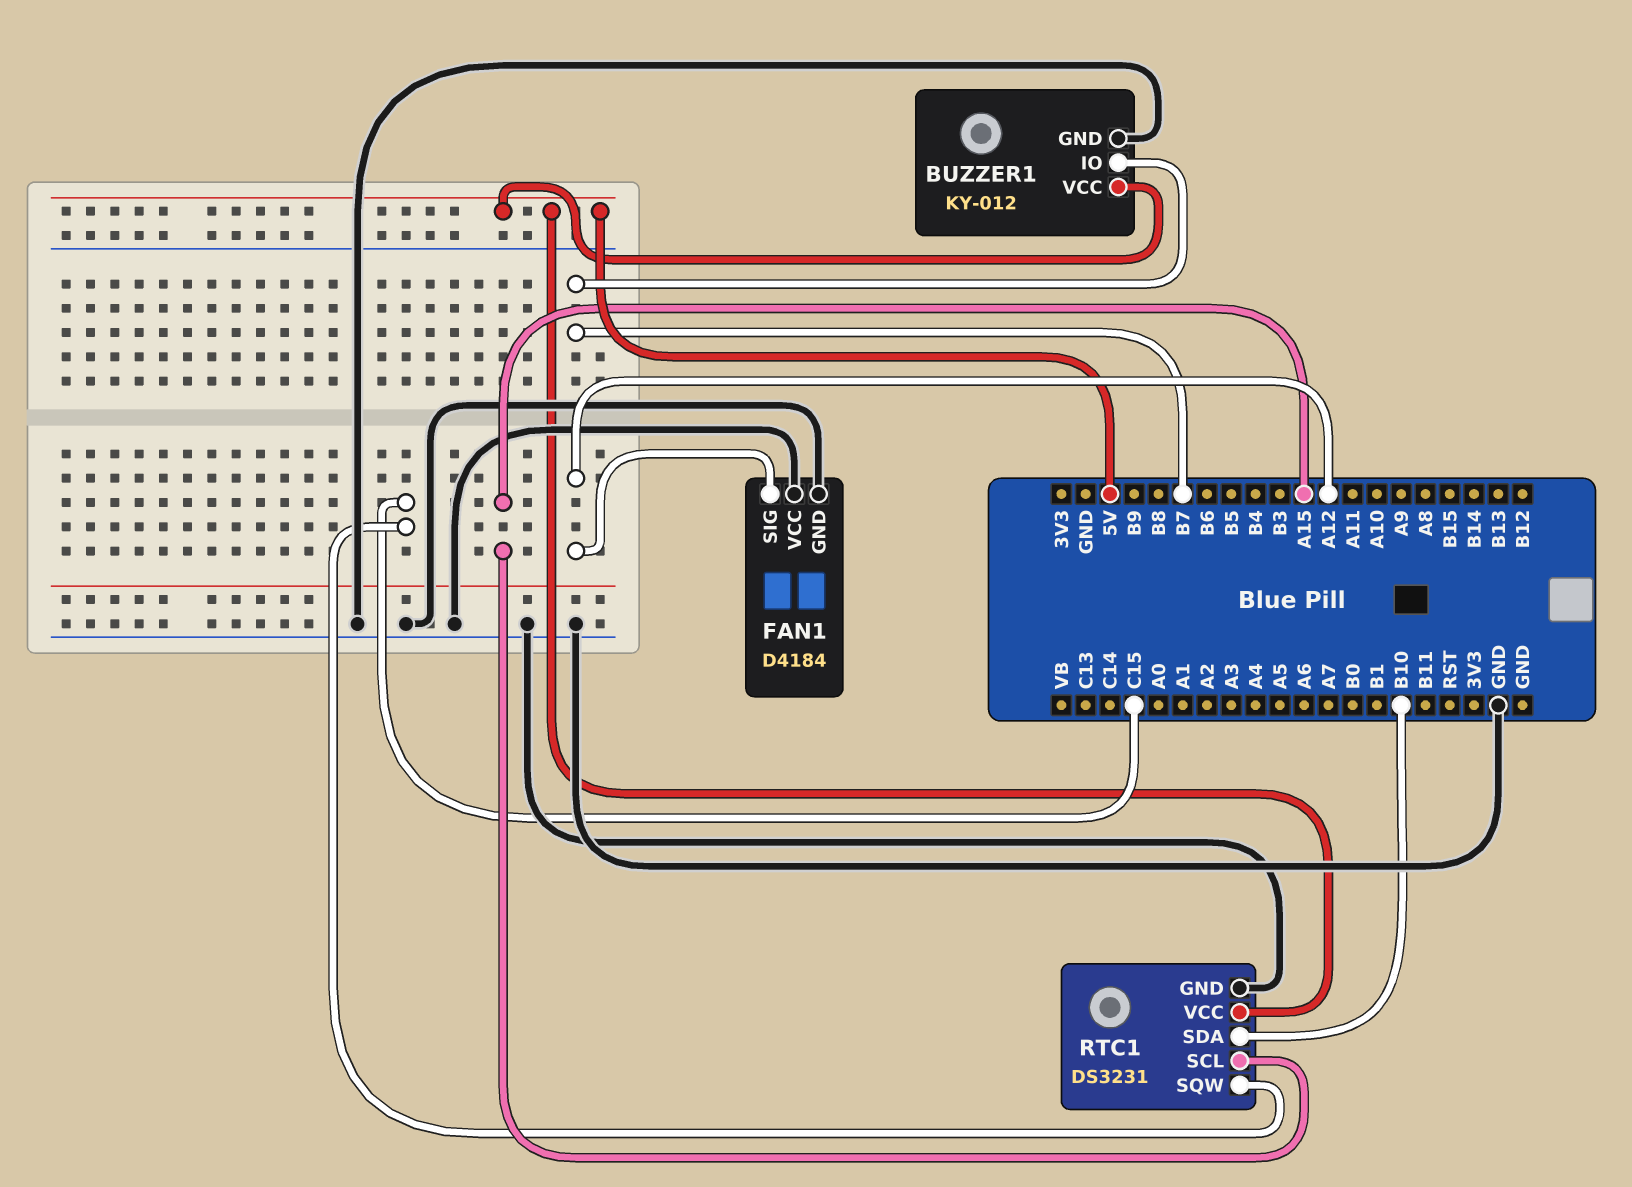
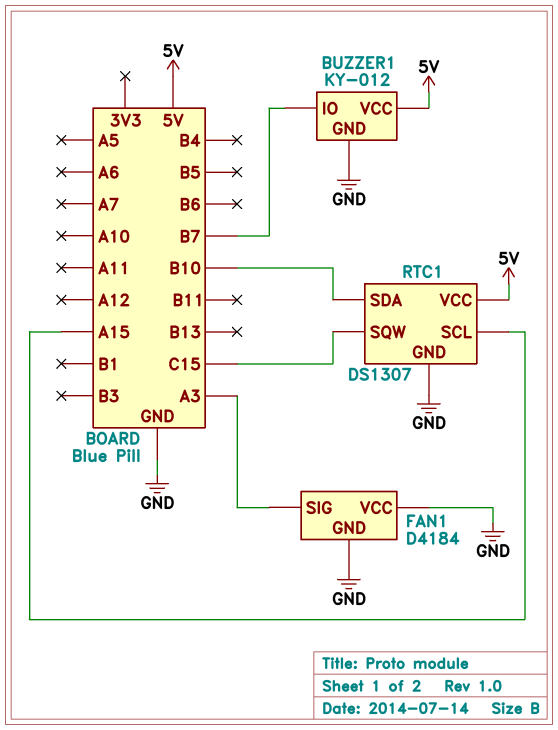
FAN1 pin SIG: A12 -> A3
RTC1: DS3231 -> DS1307

